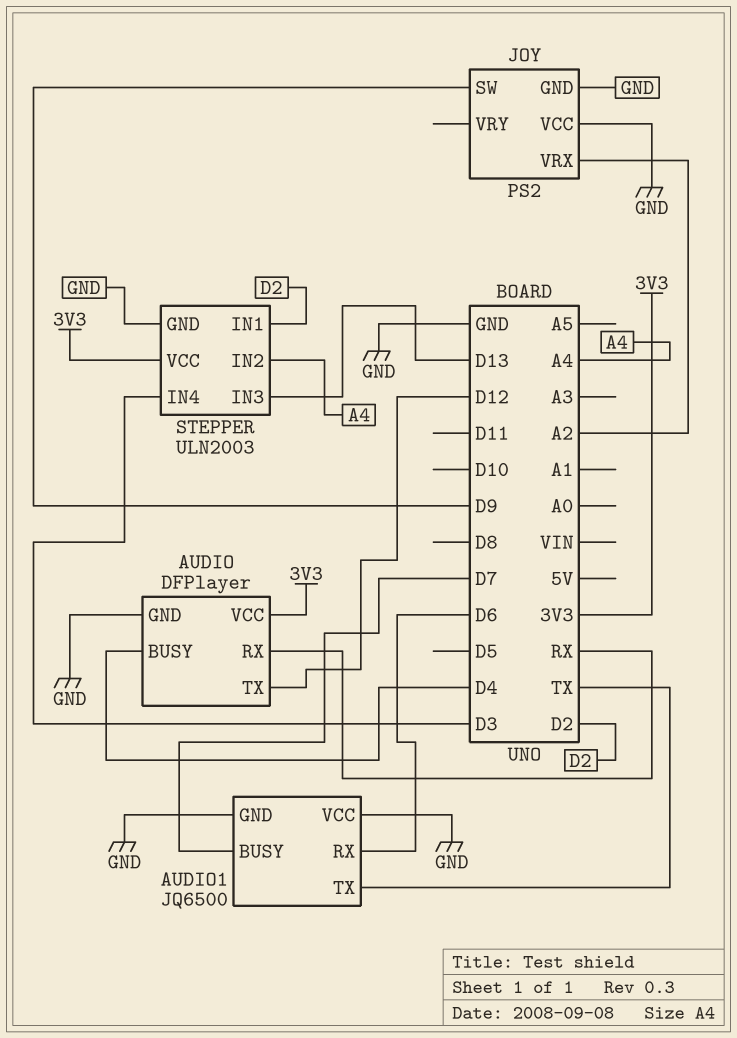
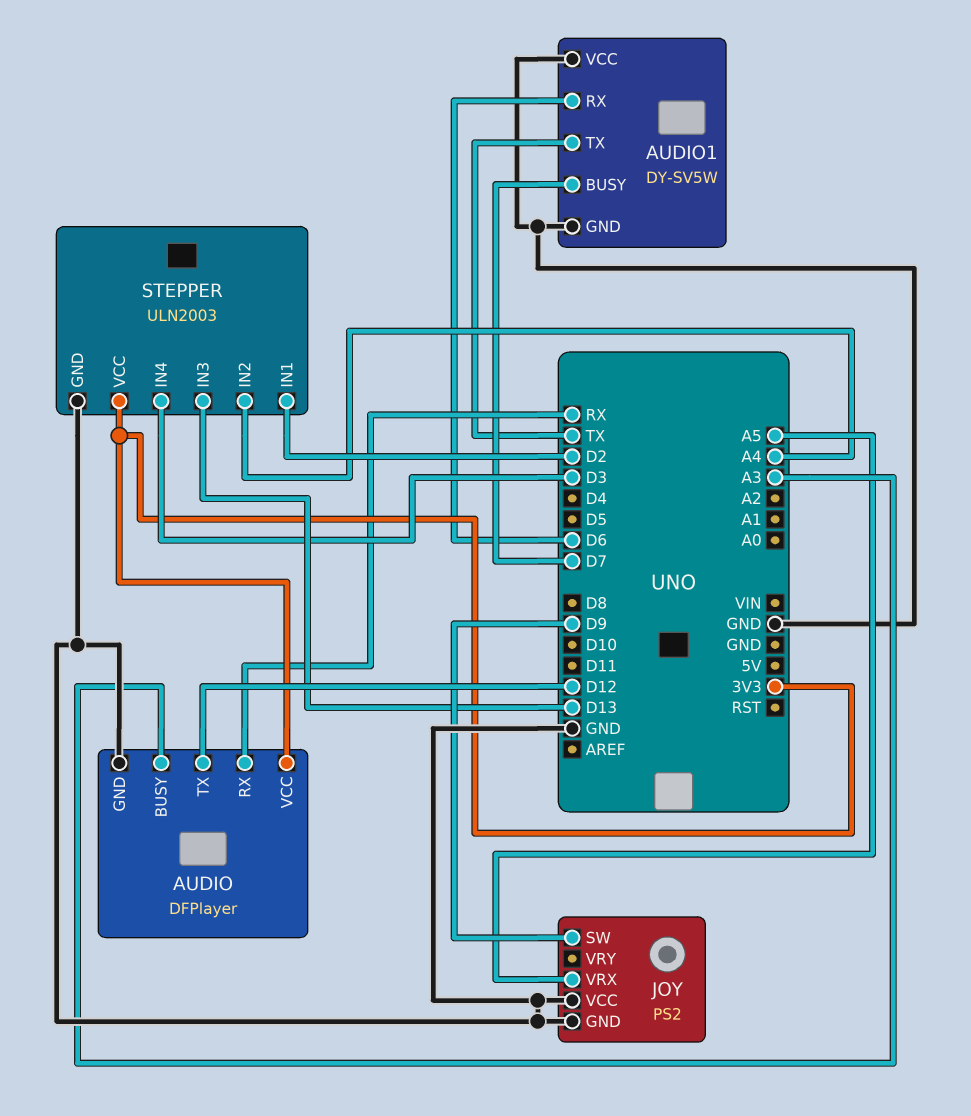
AUDIO pin BUSY: D4 -> A3
AUDIO1: JQ6500 -> DY-SV5W
JOY pin VRX: A2 -> A5

